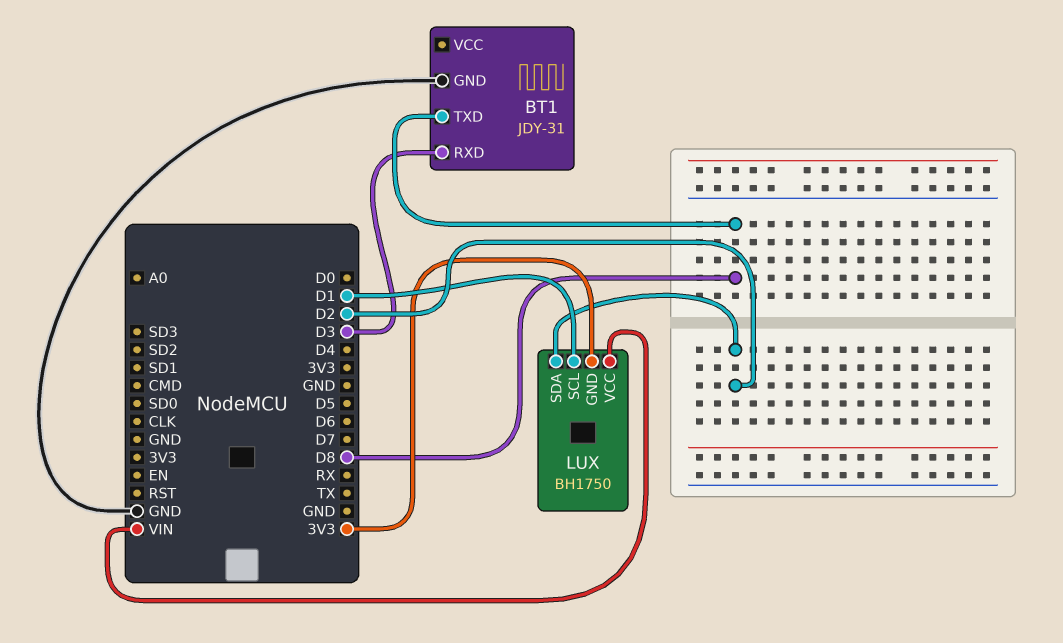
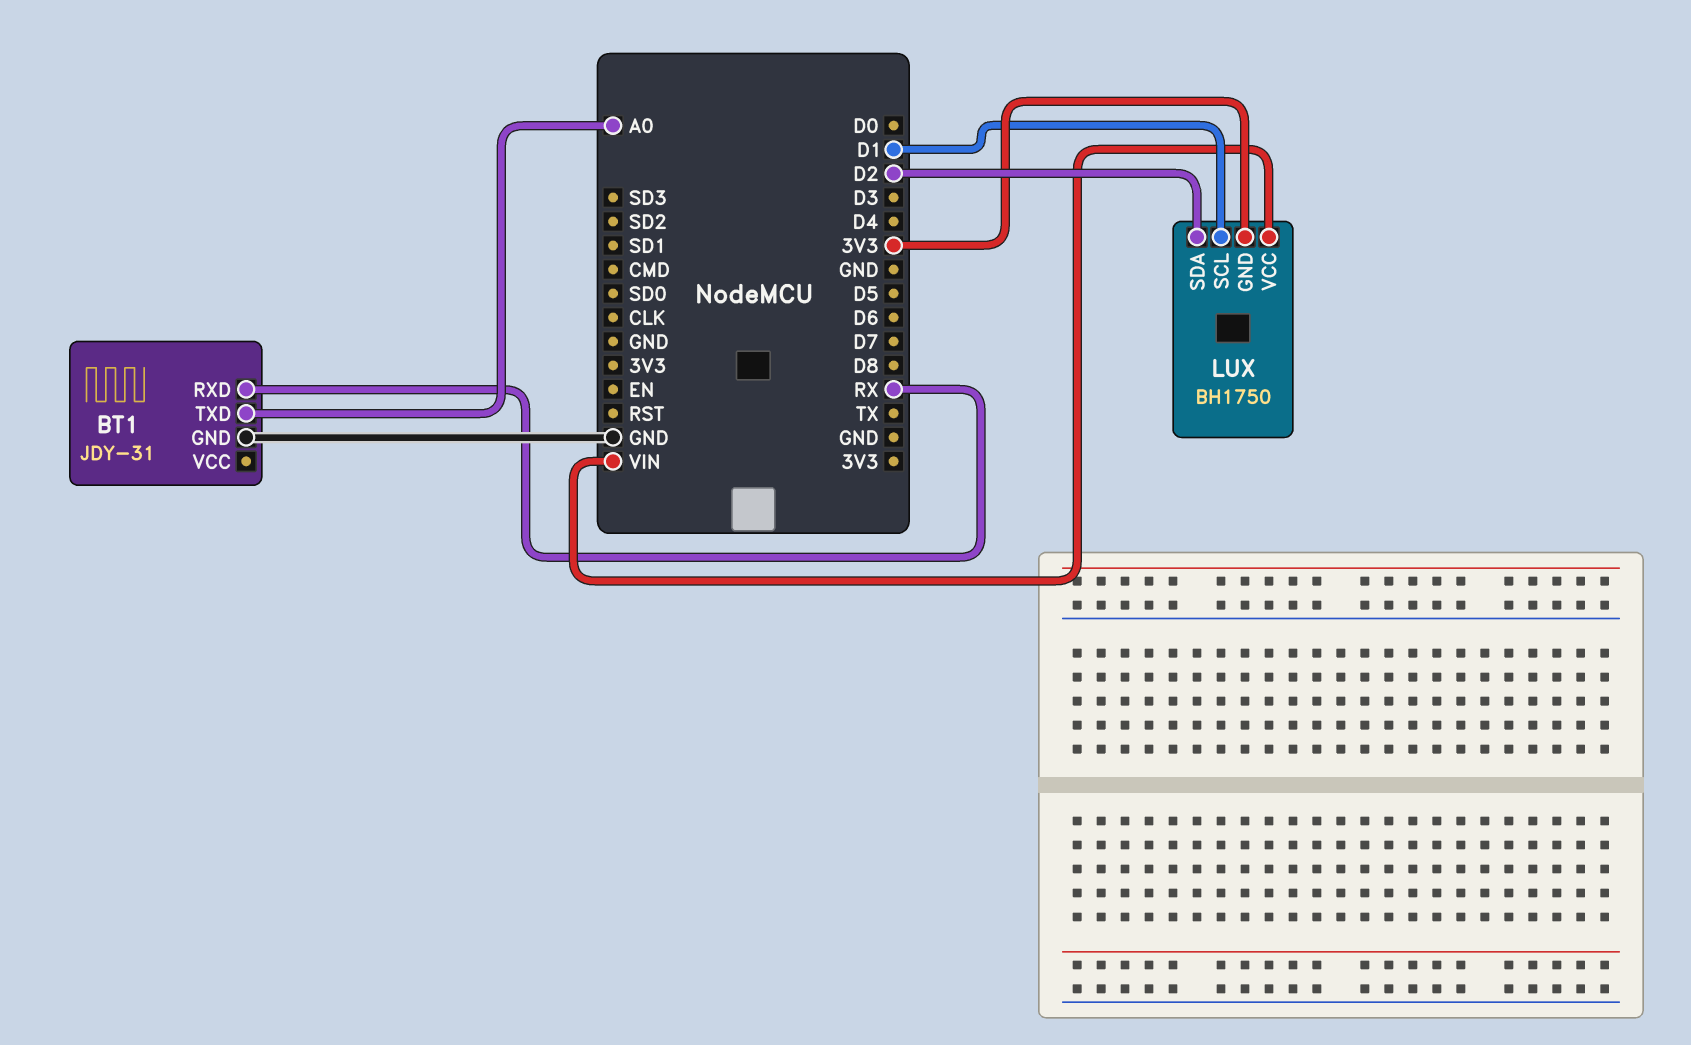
BT1 pin RXD: D3 -> RX
BT1 pin TXD: D8 -> A0

